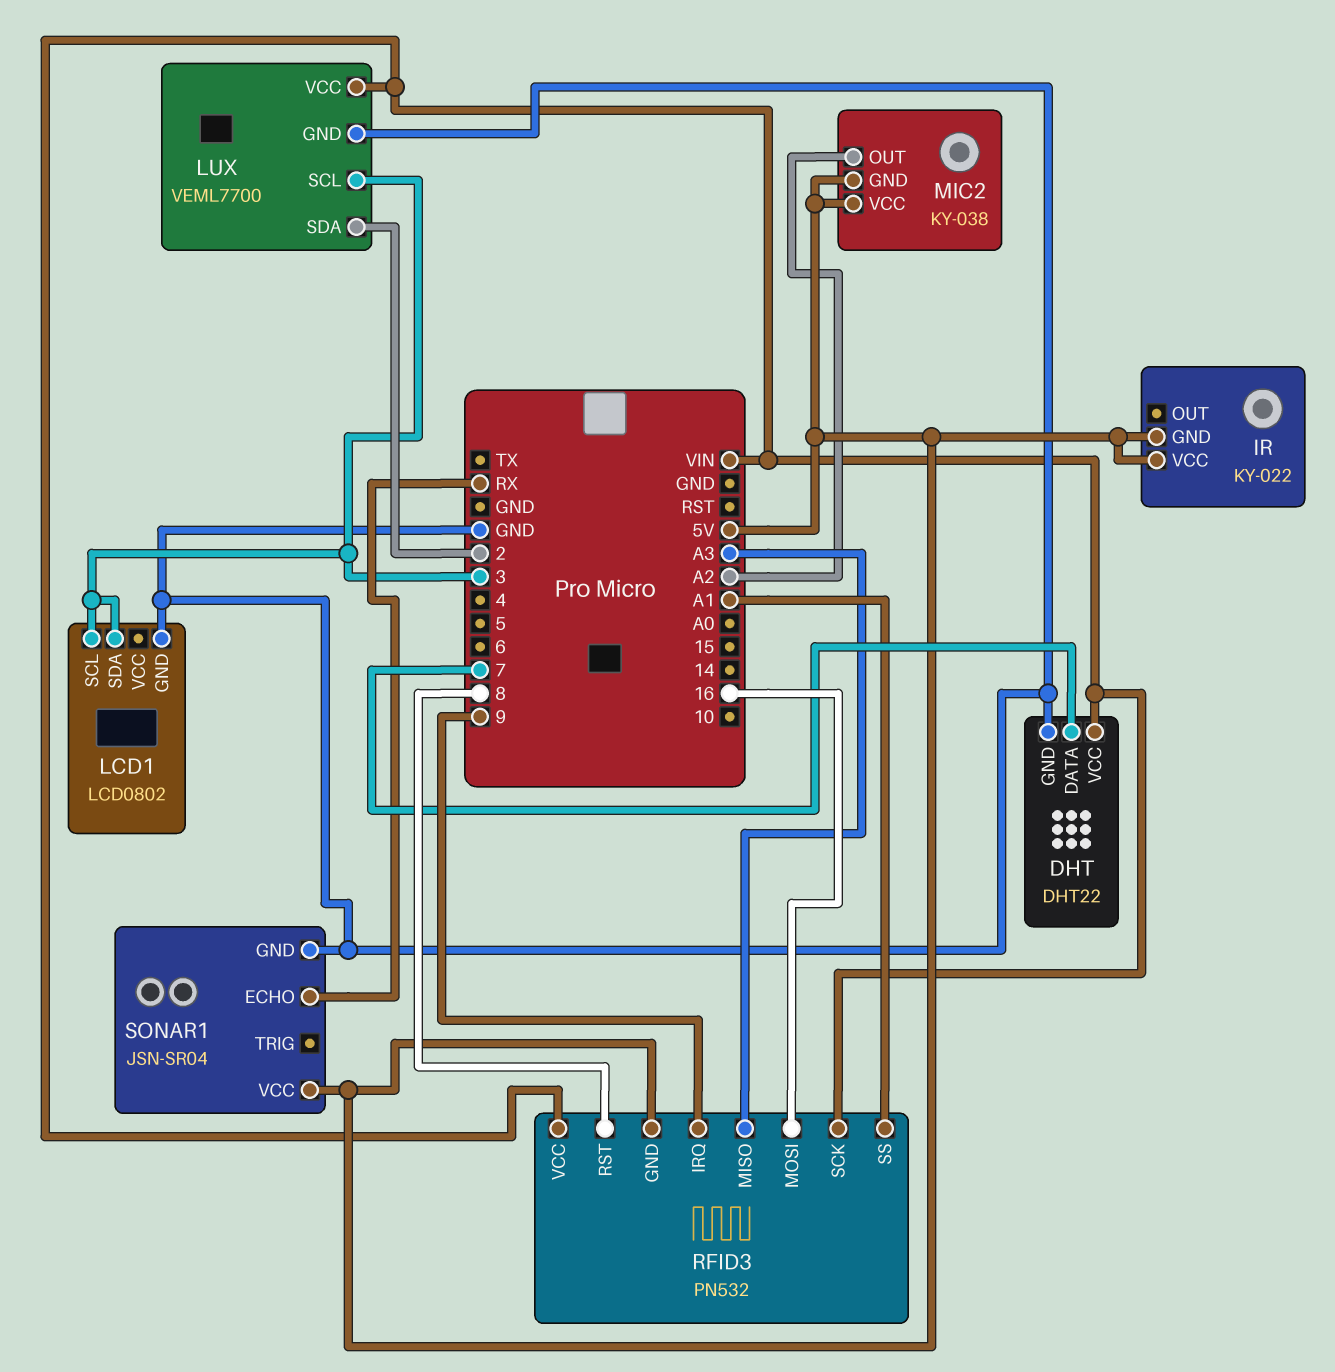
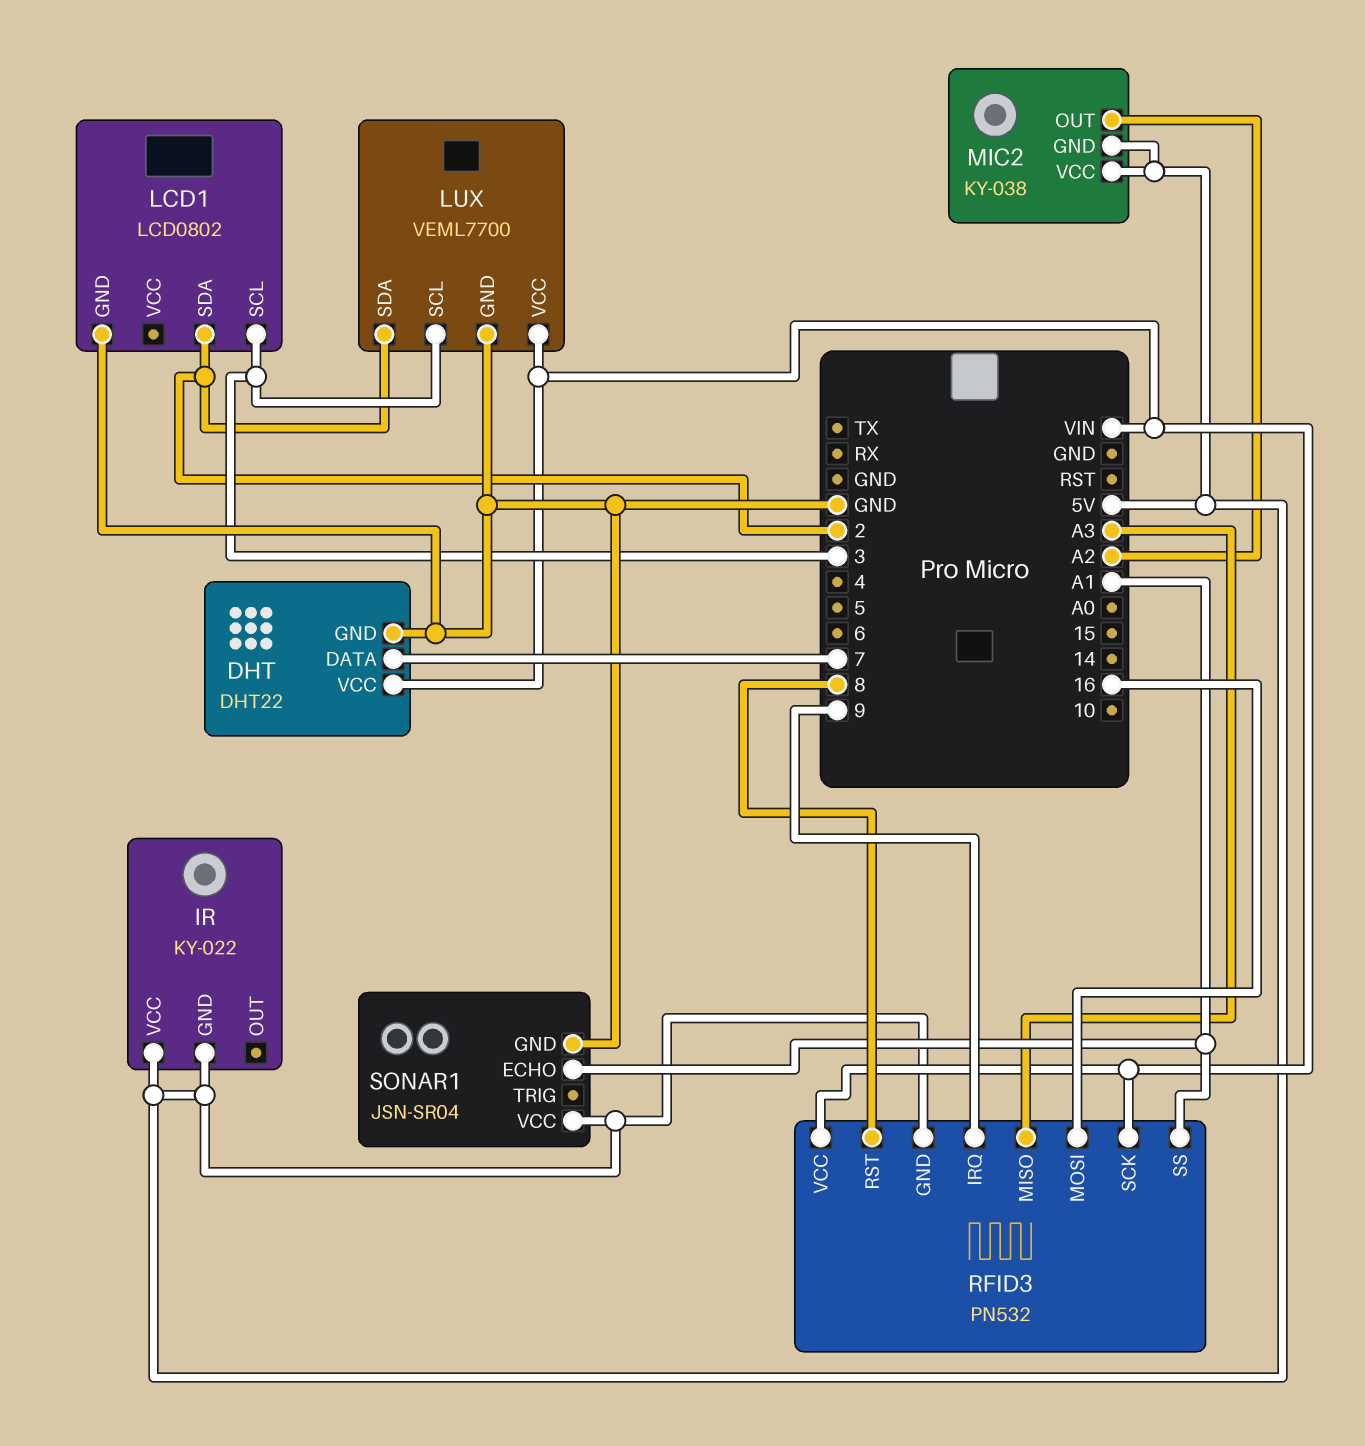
LCD1 pin SDA: 3 -> 2
SONAR1 pin ECHO: RX -> A1

